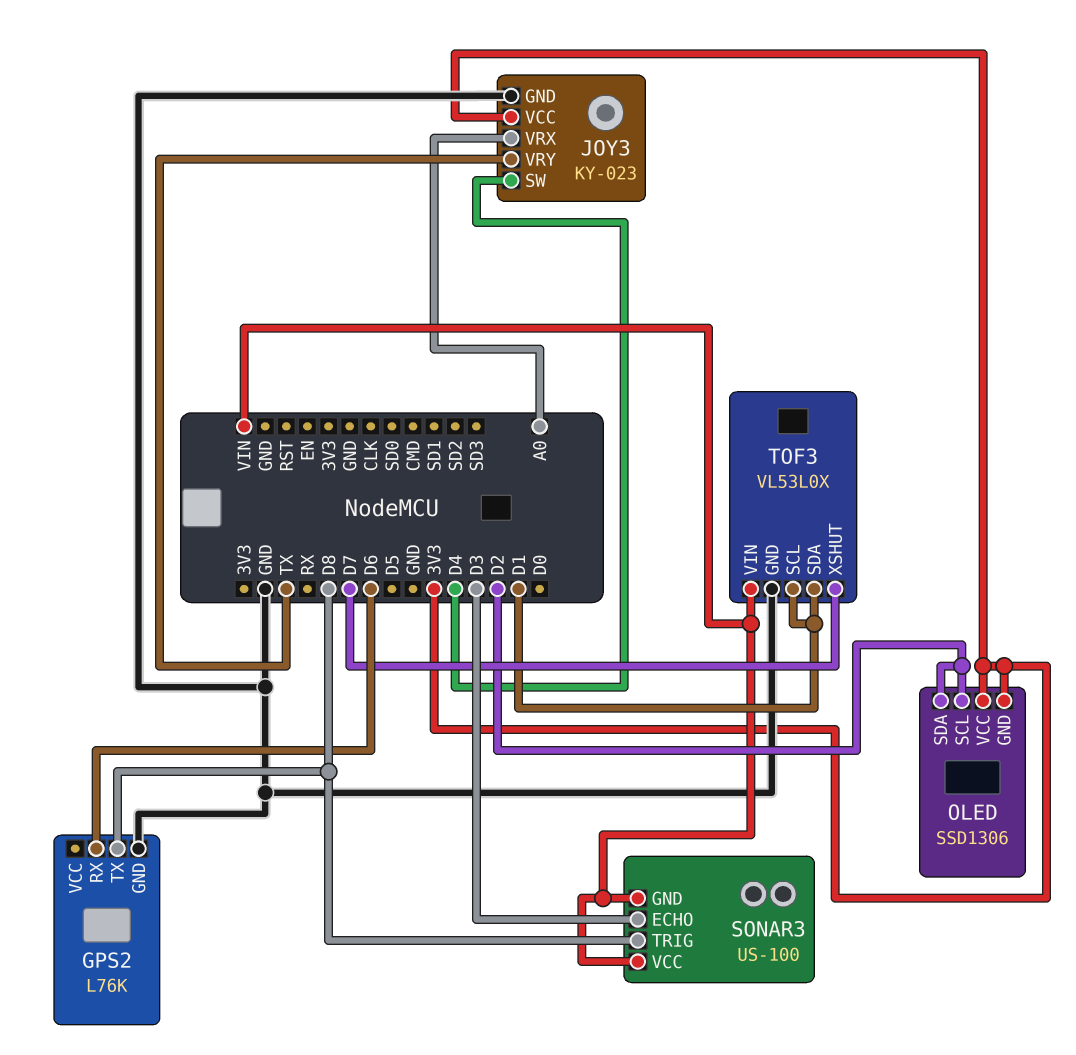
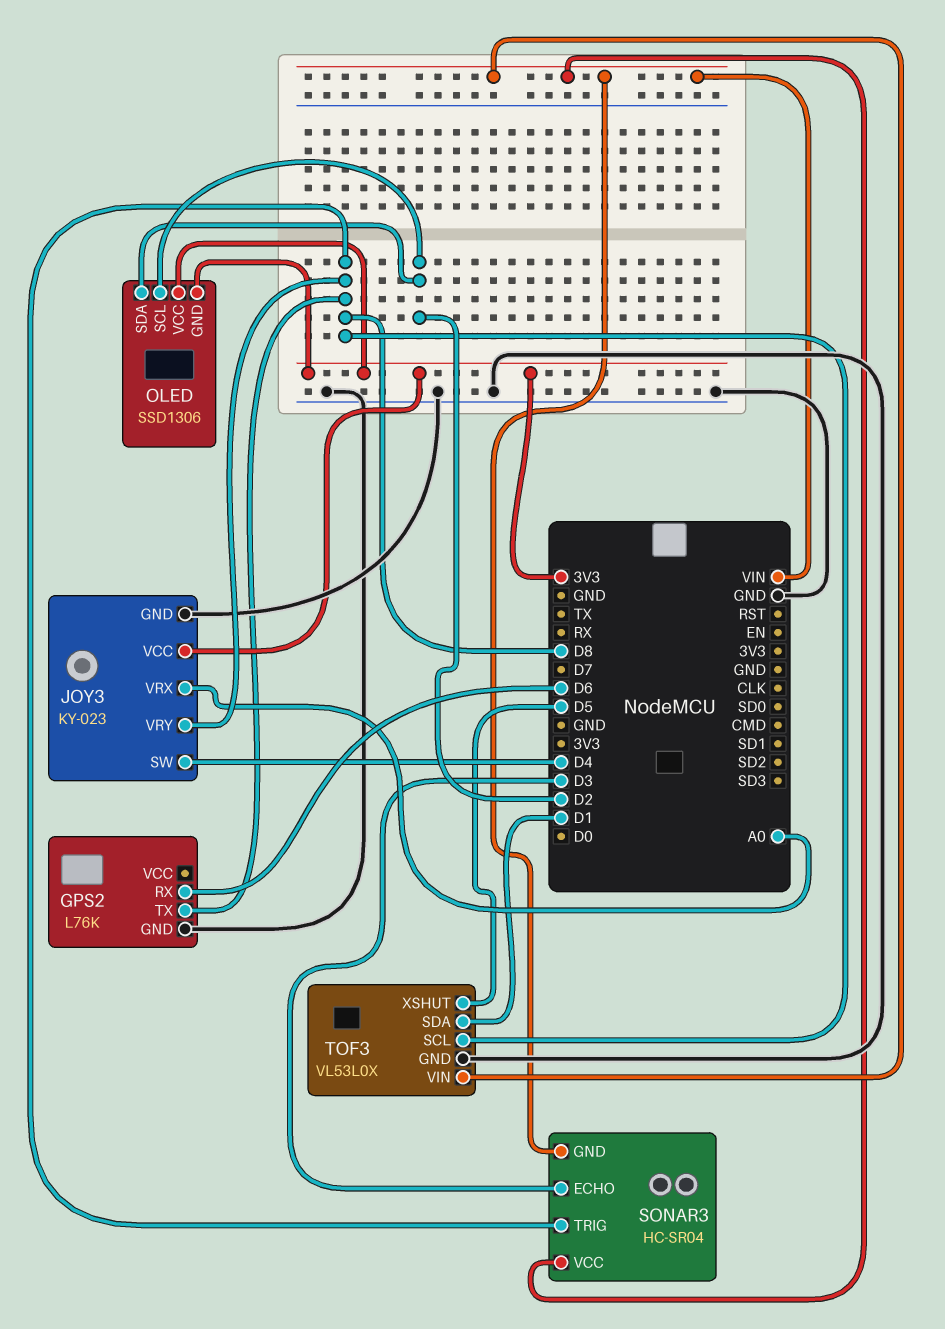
JOY3 pin VRY: TX -> D8
SONAR3: US-100 -> HC-SR04
TOF3 pin SCL: D1 -> D8
TOF3 pin XSHUT: D7 -> D5

